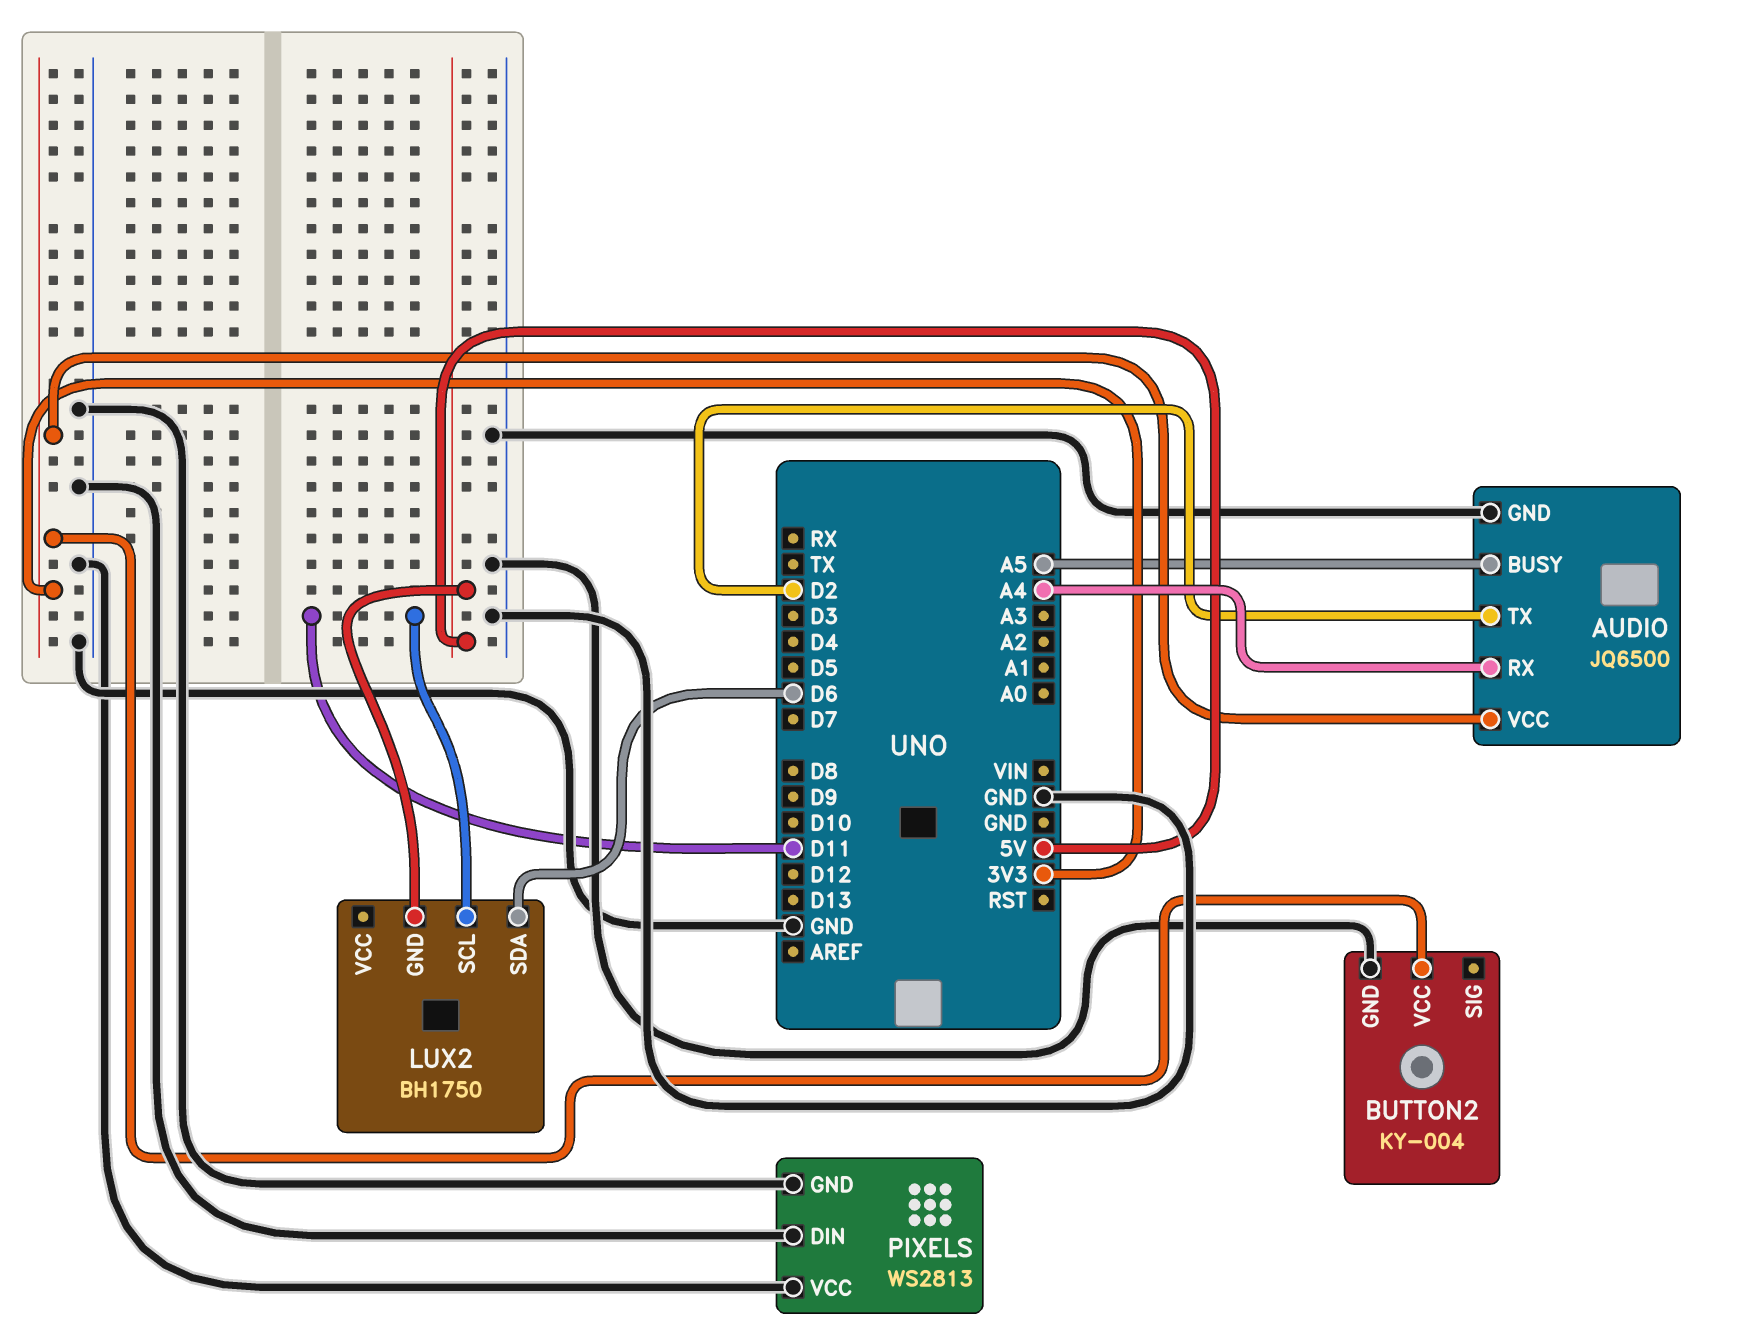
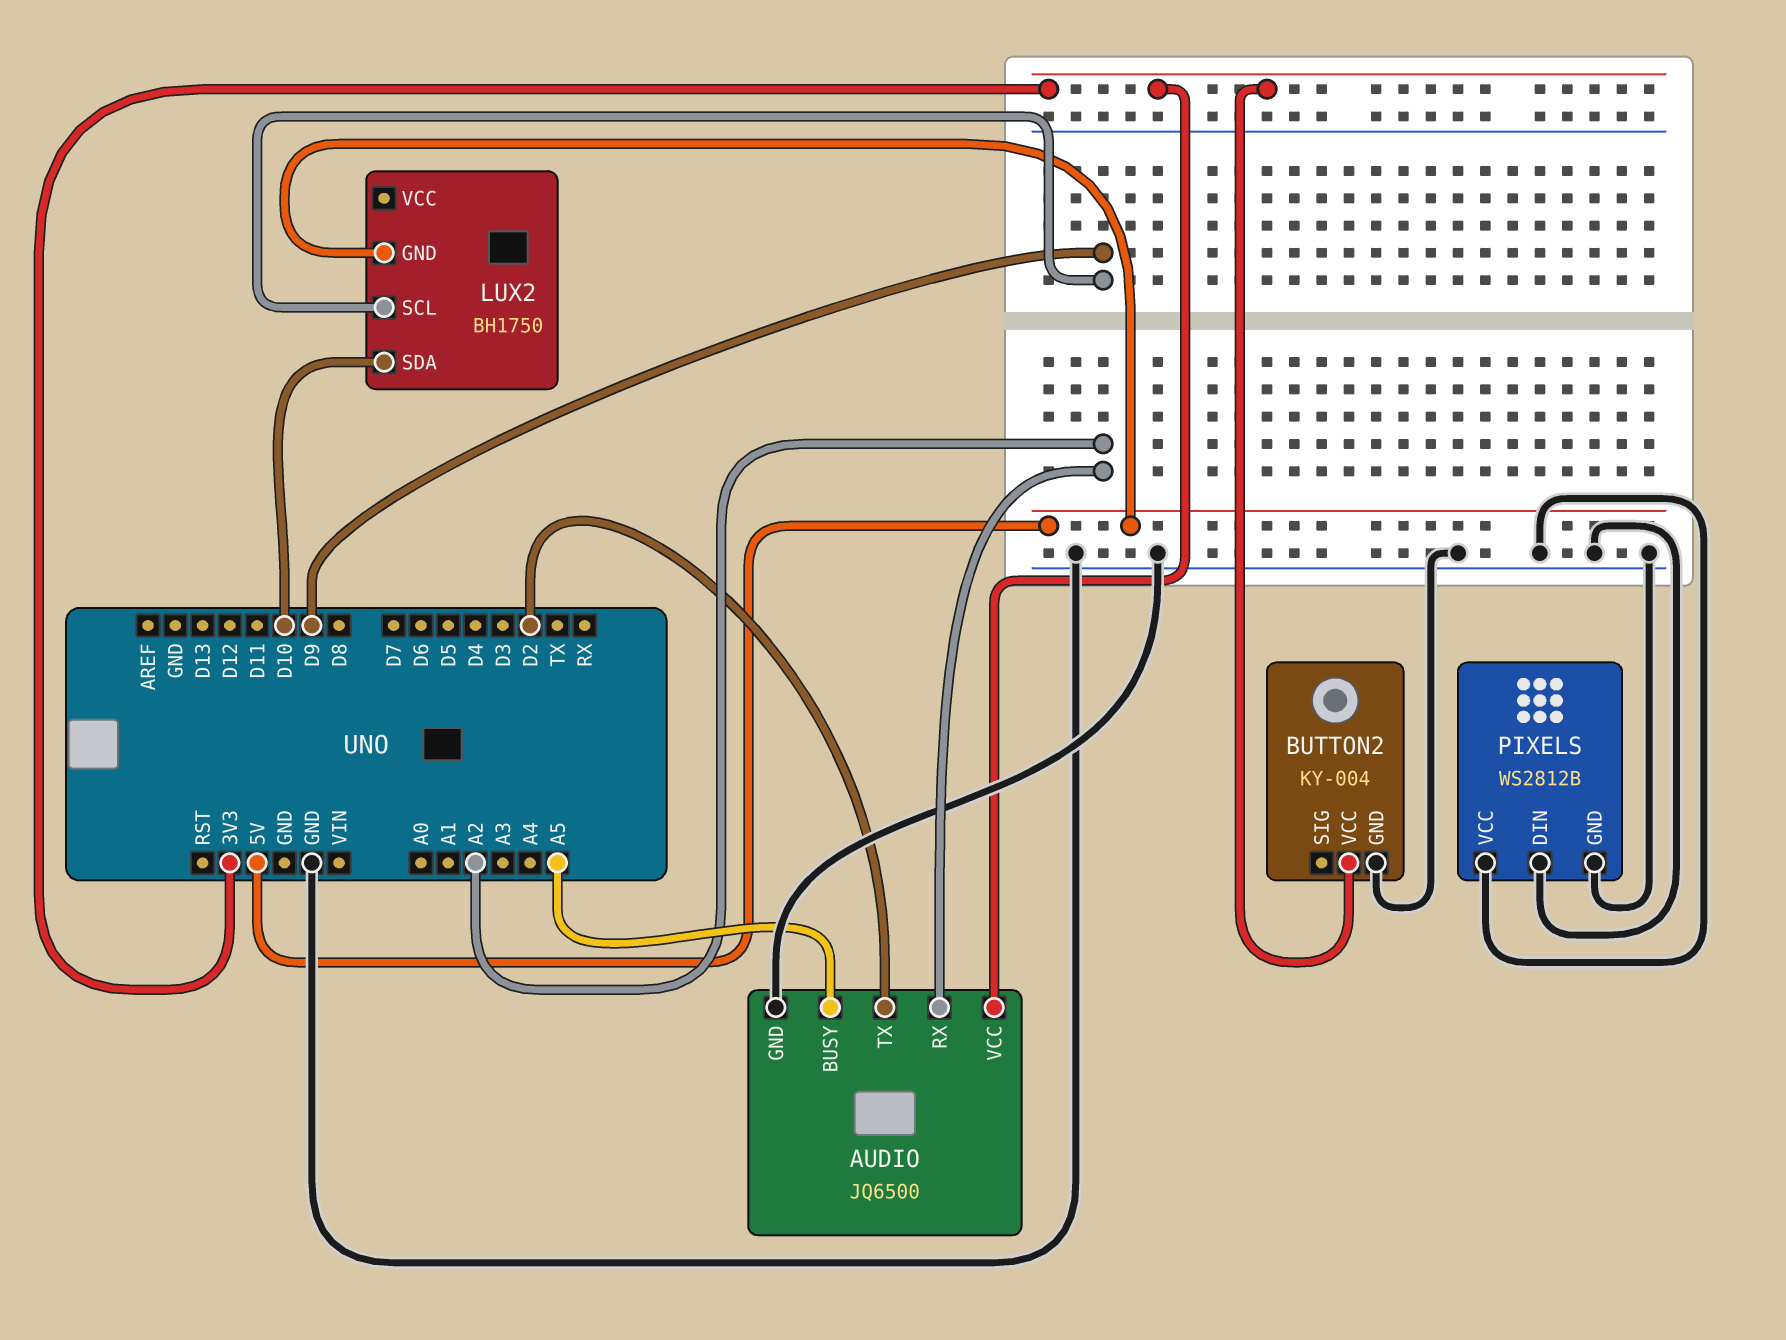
AUDIO pin RX: A4 -> A2
LUX2 pin SCL: D11 -> D9
LUX2 pin SDA: D6 -> D10
PIXELS: WS2813 -> WS2812B

